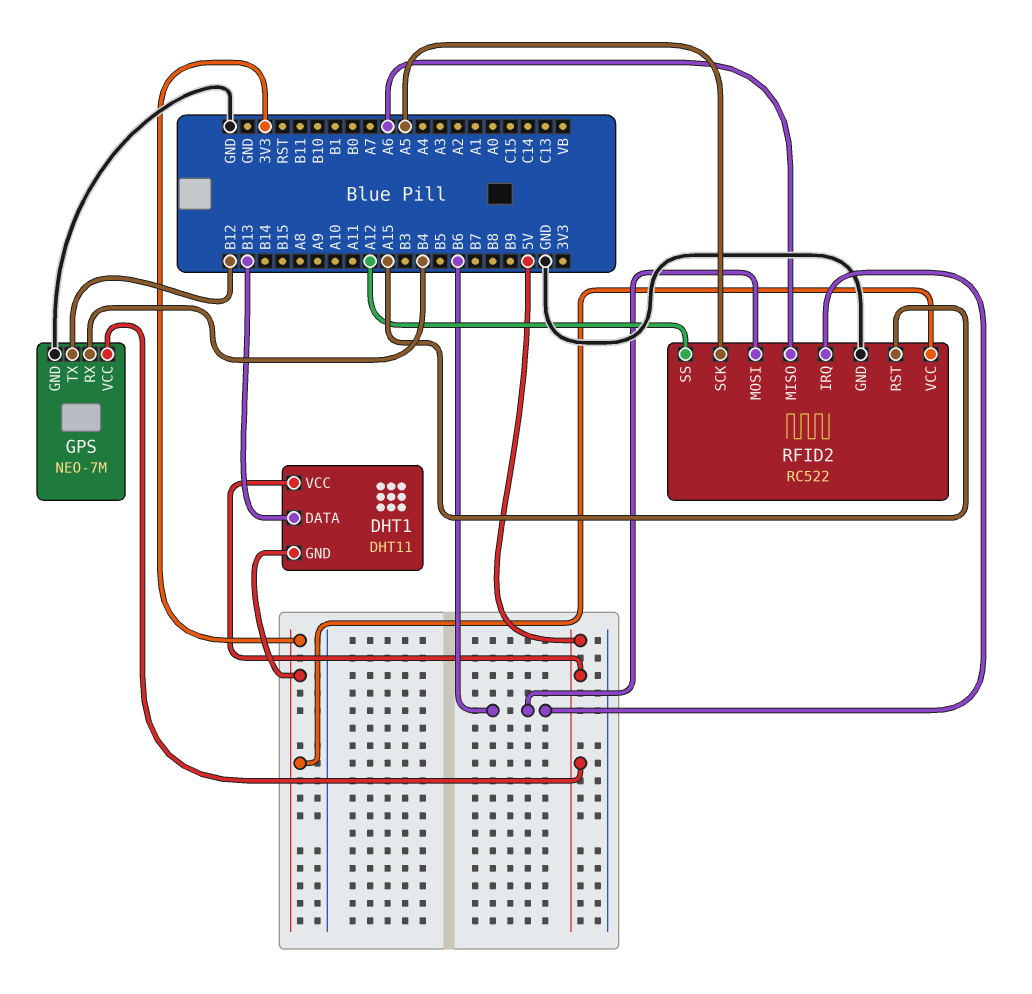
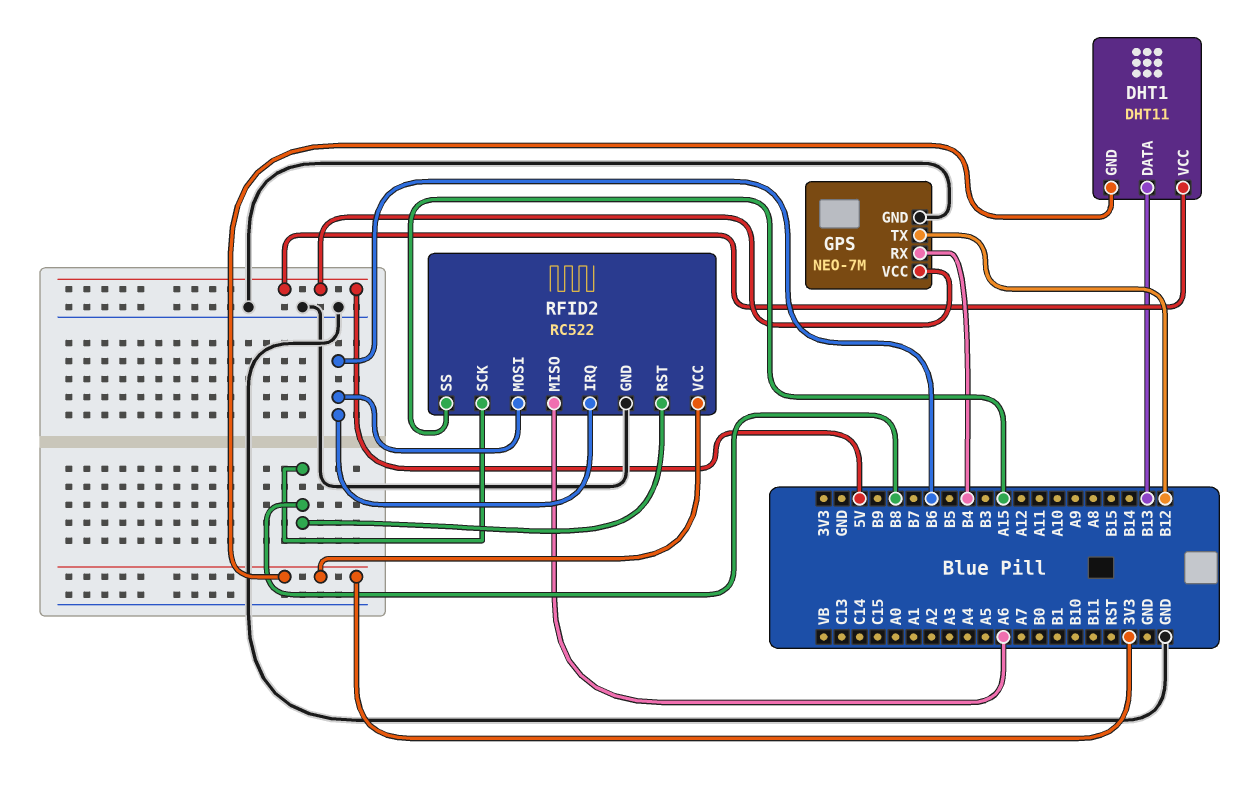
RFID2 pin RST: A15 -> B8
RFID2 pin SCK: A5 -> B8
RFID2 pin SS: A12 -> A15

